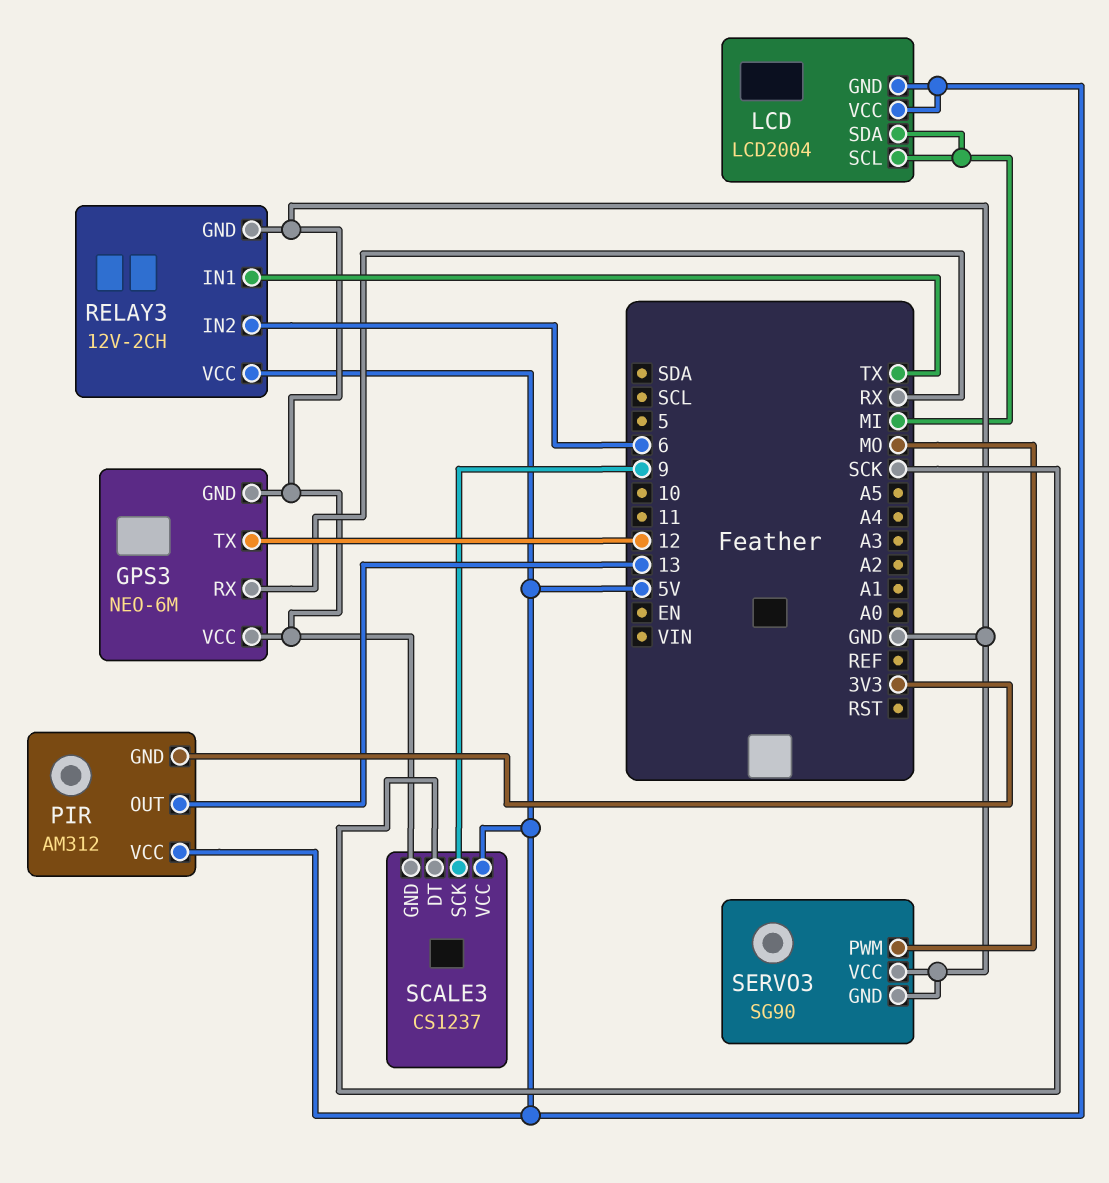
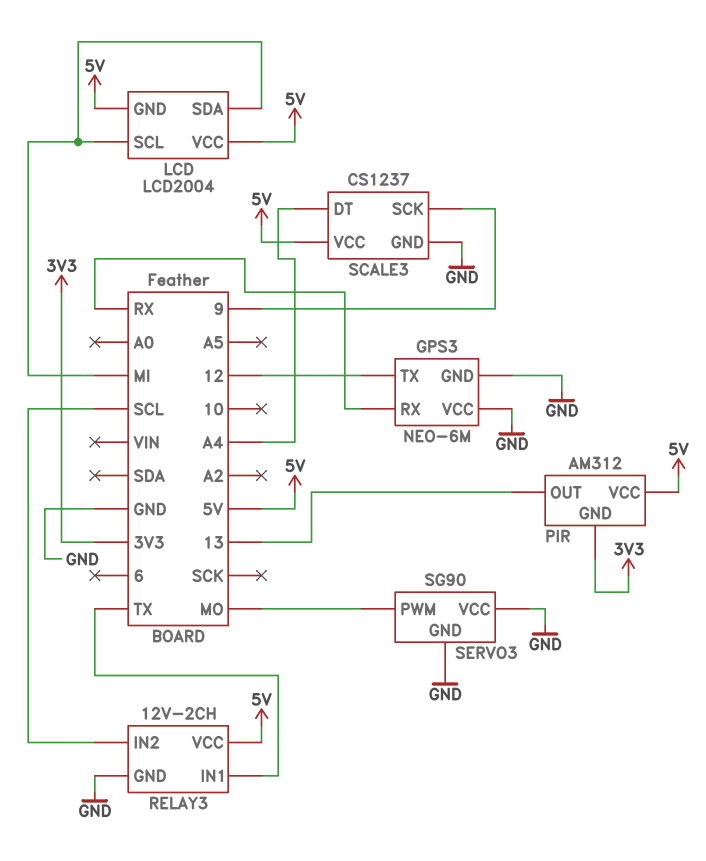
RELAY3 pin IN2: 6 -> SCL
SCALE3 pin DT: SCK -> A4

